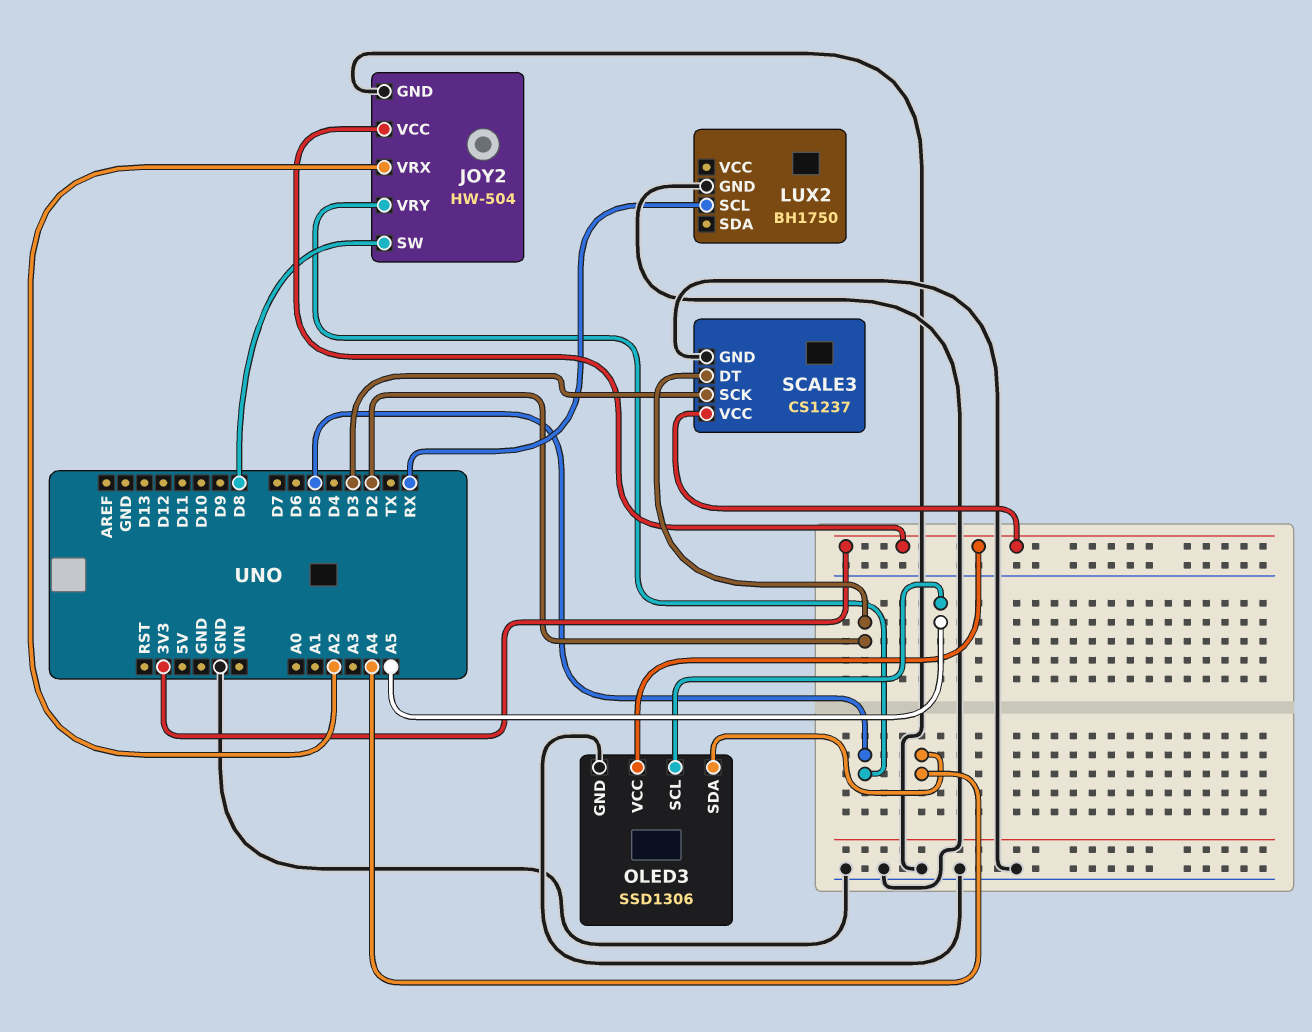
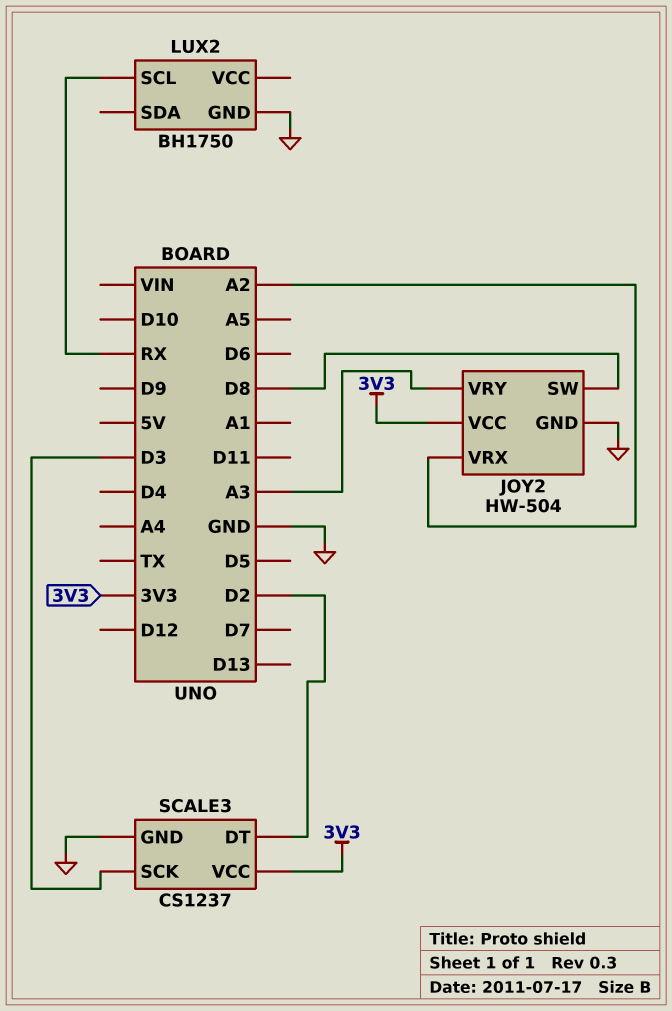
JOY2 pin VRY: D5 -> A3
OLED3: SSD1306 -> none
OLED3 pin GND: GND -> none
OLED3 pin SCL: A5 -> none
OLED3 pin SDA: A4 -> none
OLED3 pin VCC: 3V3 -> none

